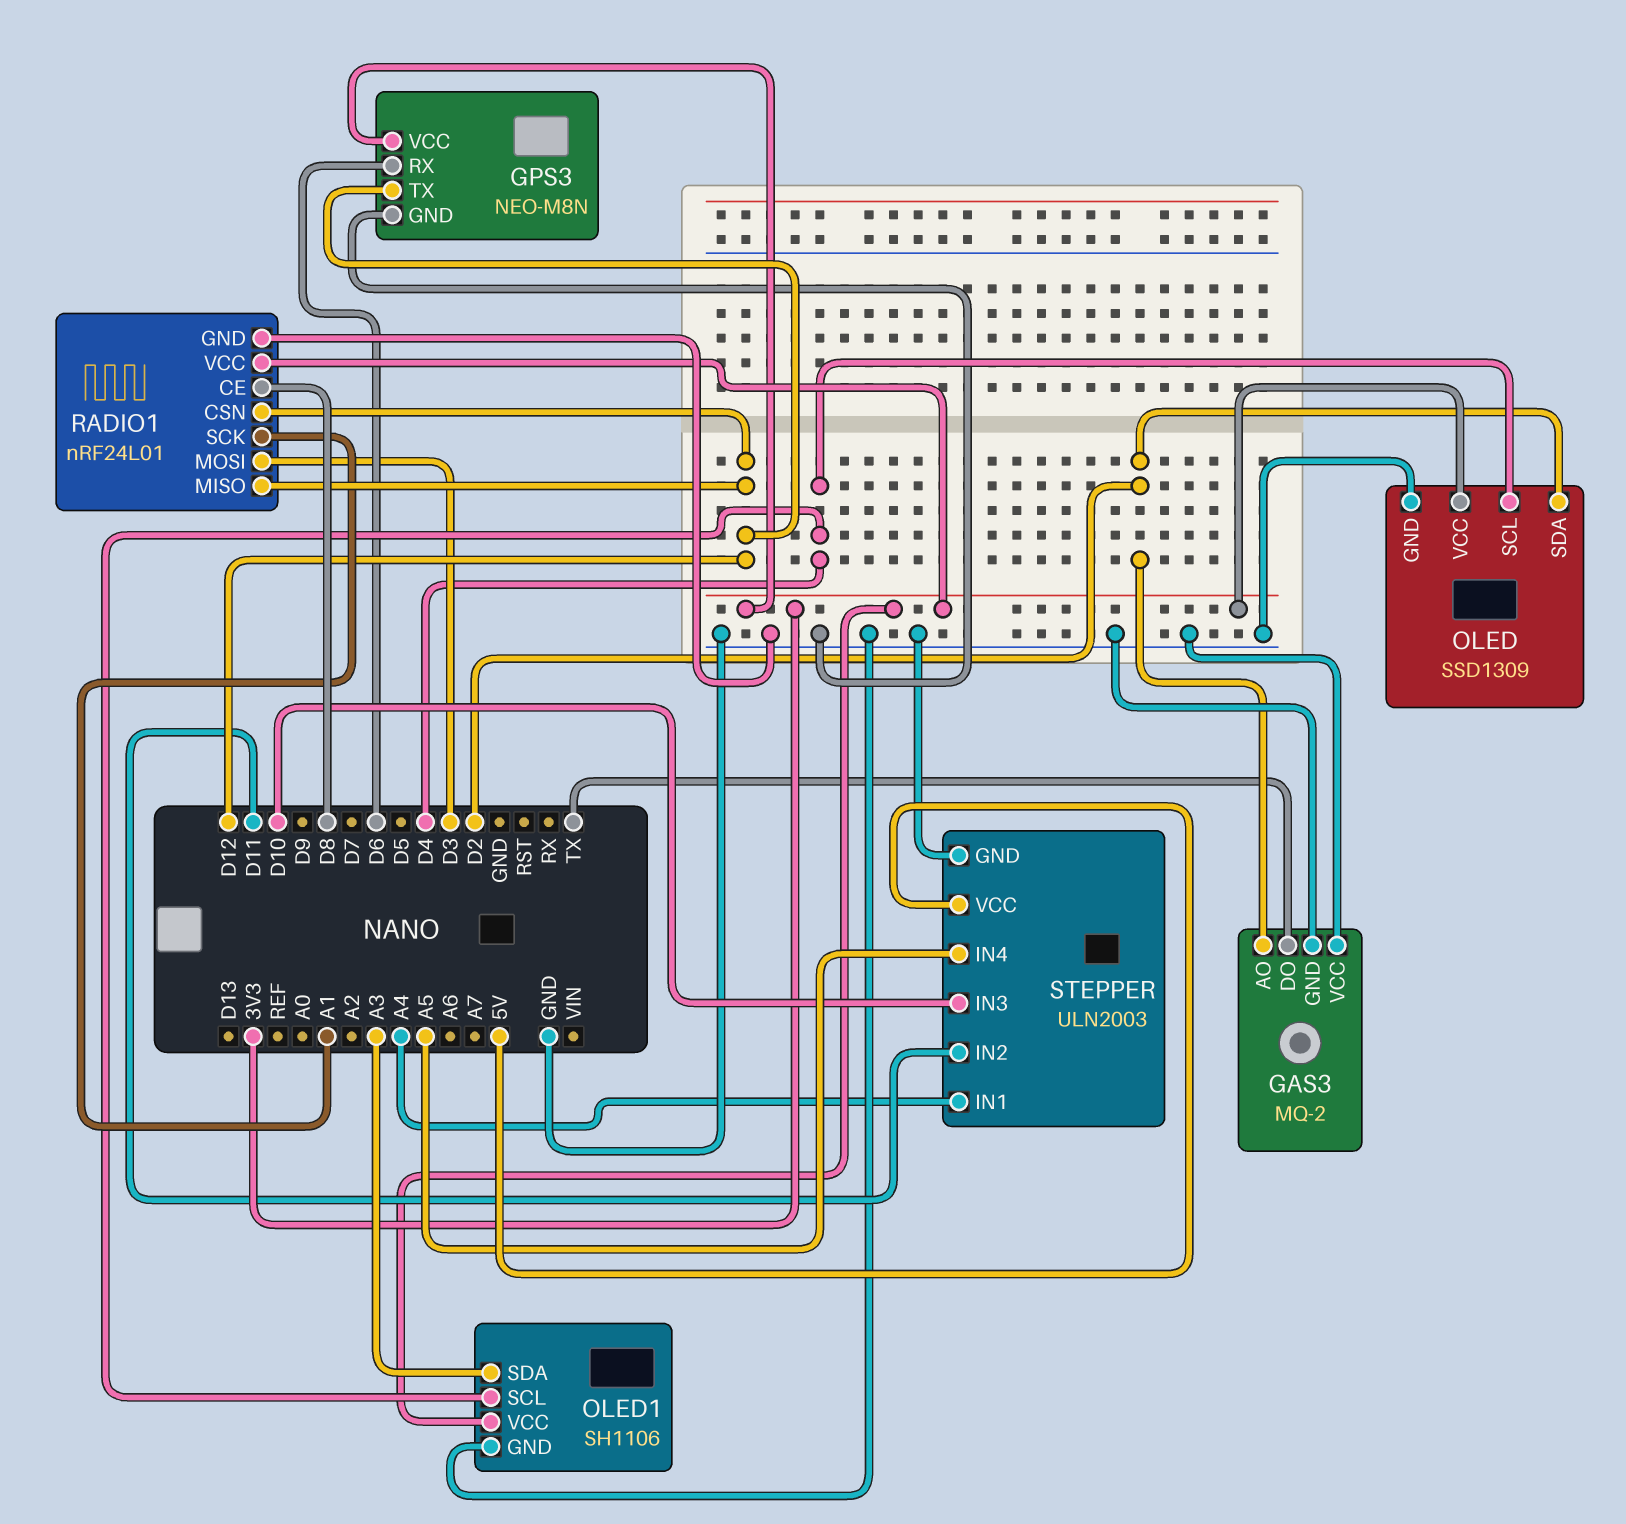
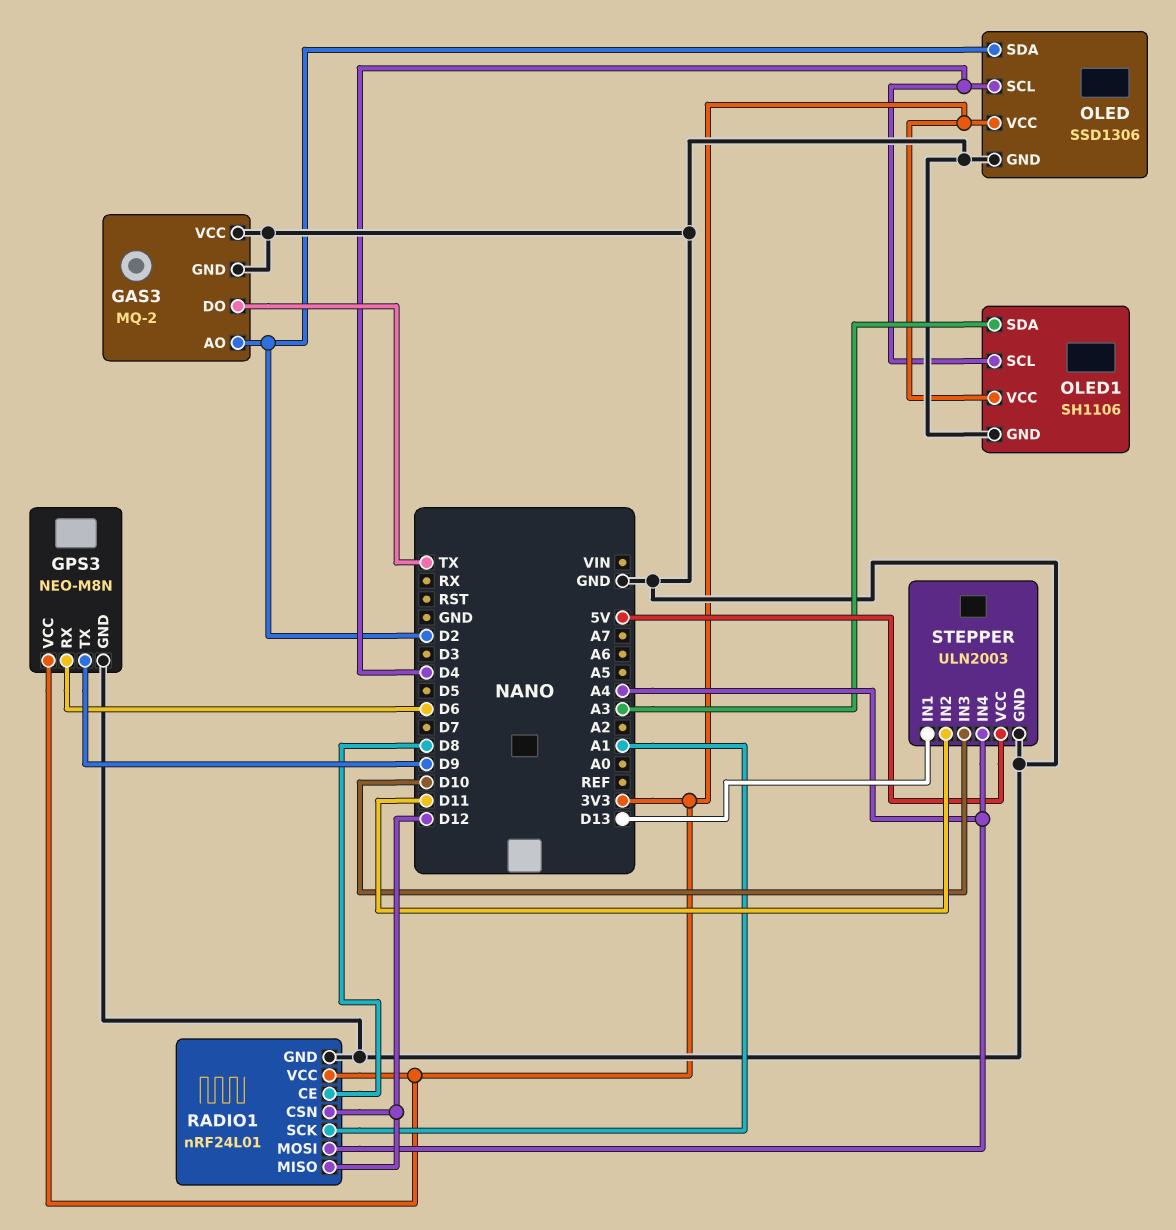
GPS3 pin TX: D12 -> D9
OLED: SSD1309 -> SSD1306
RADIO1 pin MOSI: D3 -> A4
STEPPER pin IN1: A4 -> D13
STEPPER pin IN4: A5 -> A4

